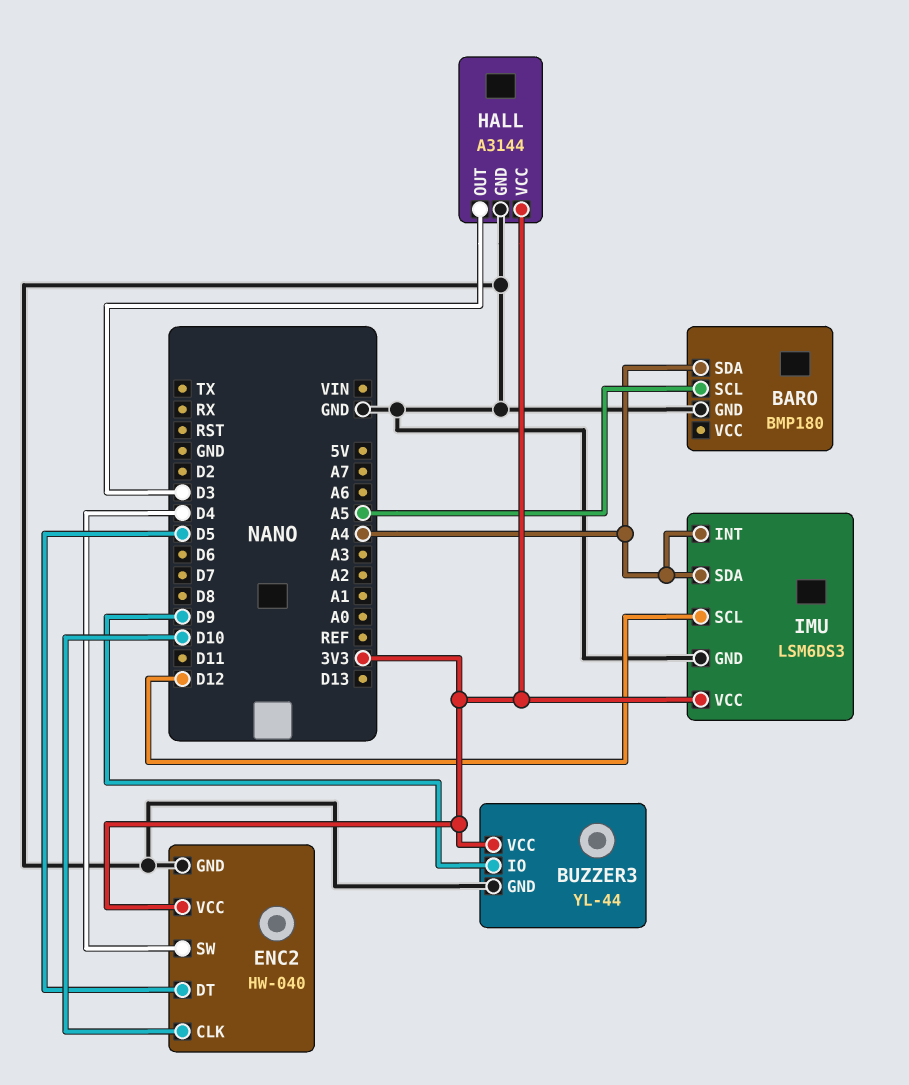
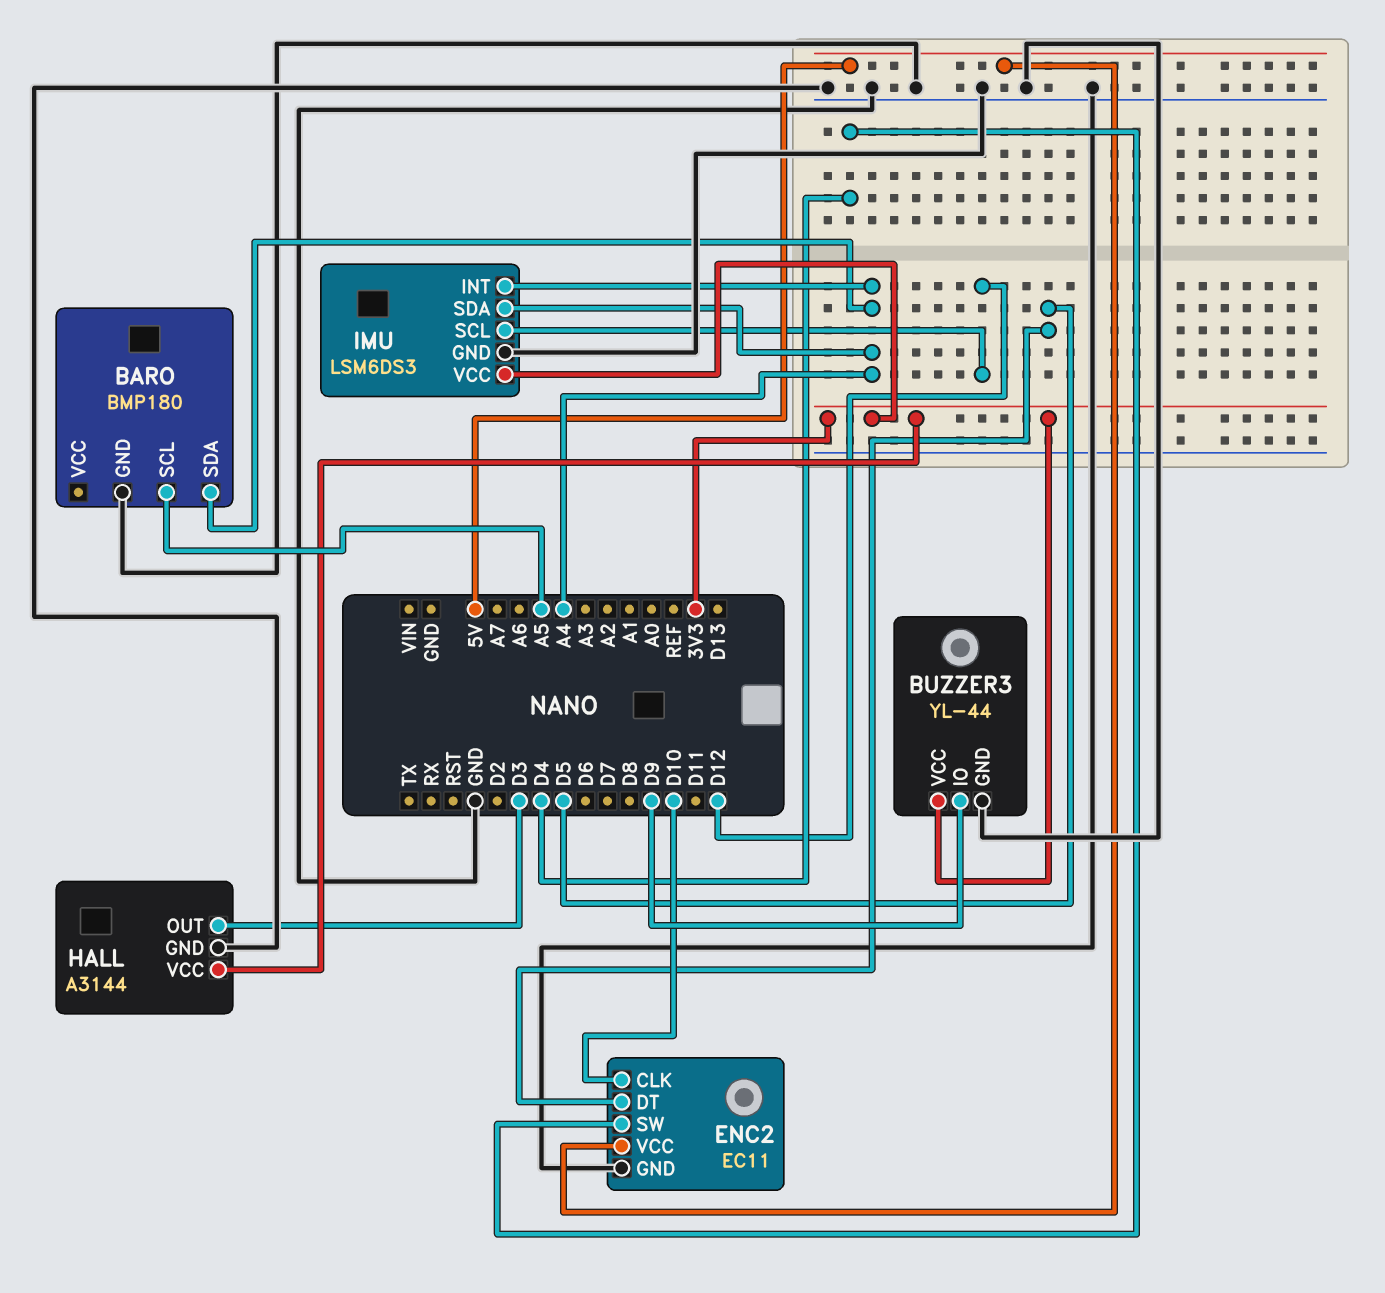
ENC2: HW-040 -> EC11
ENC2 pin VCC: 3V3 -> 5V

